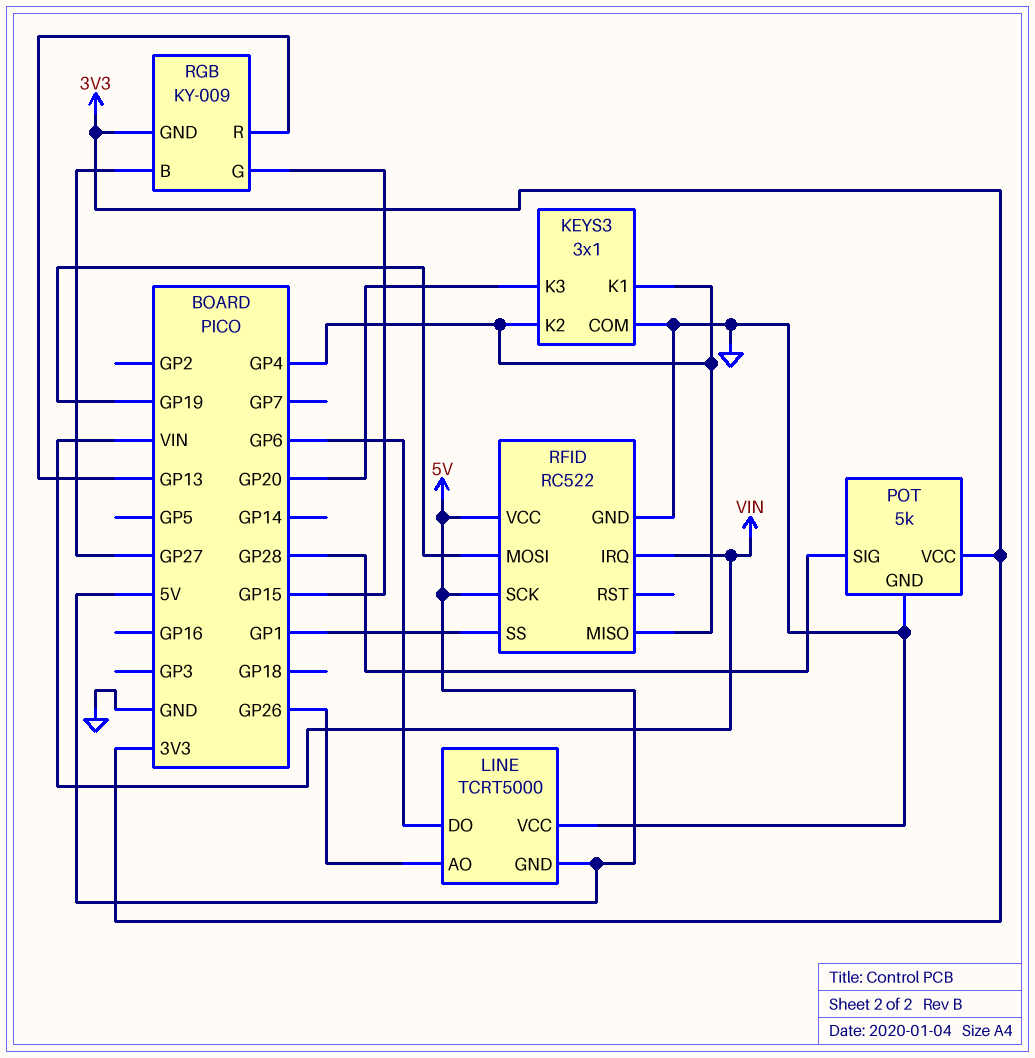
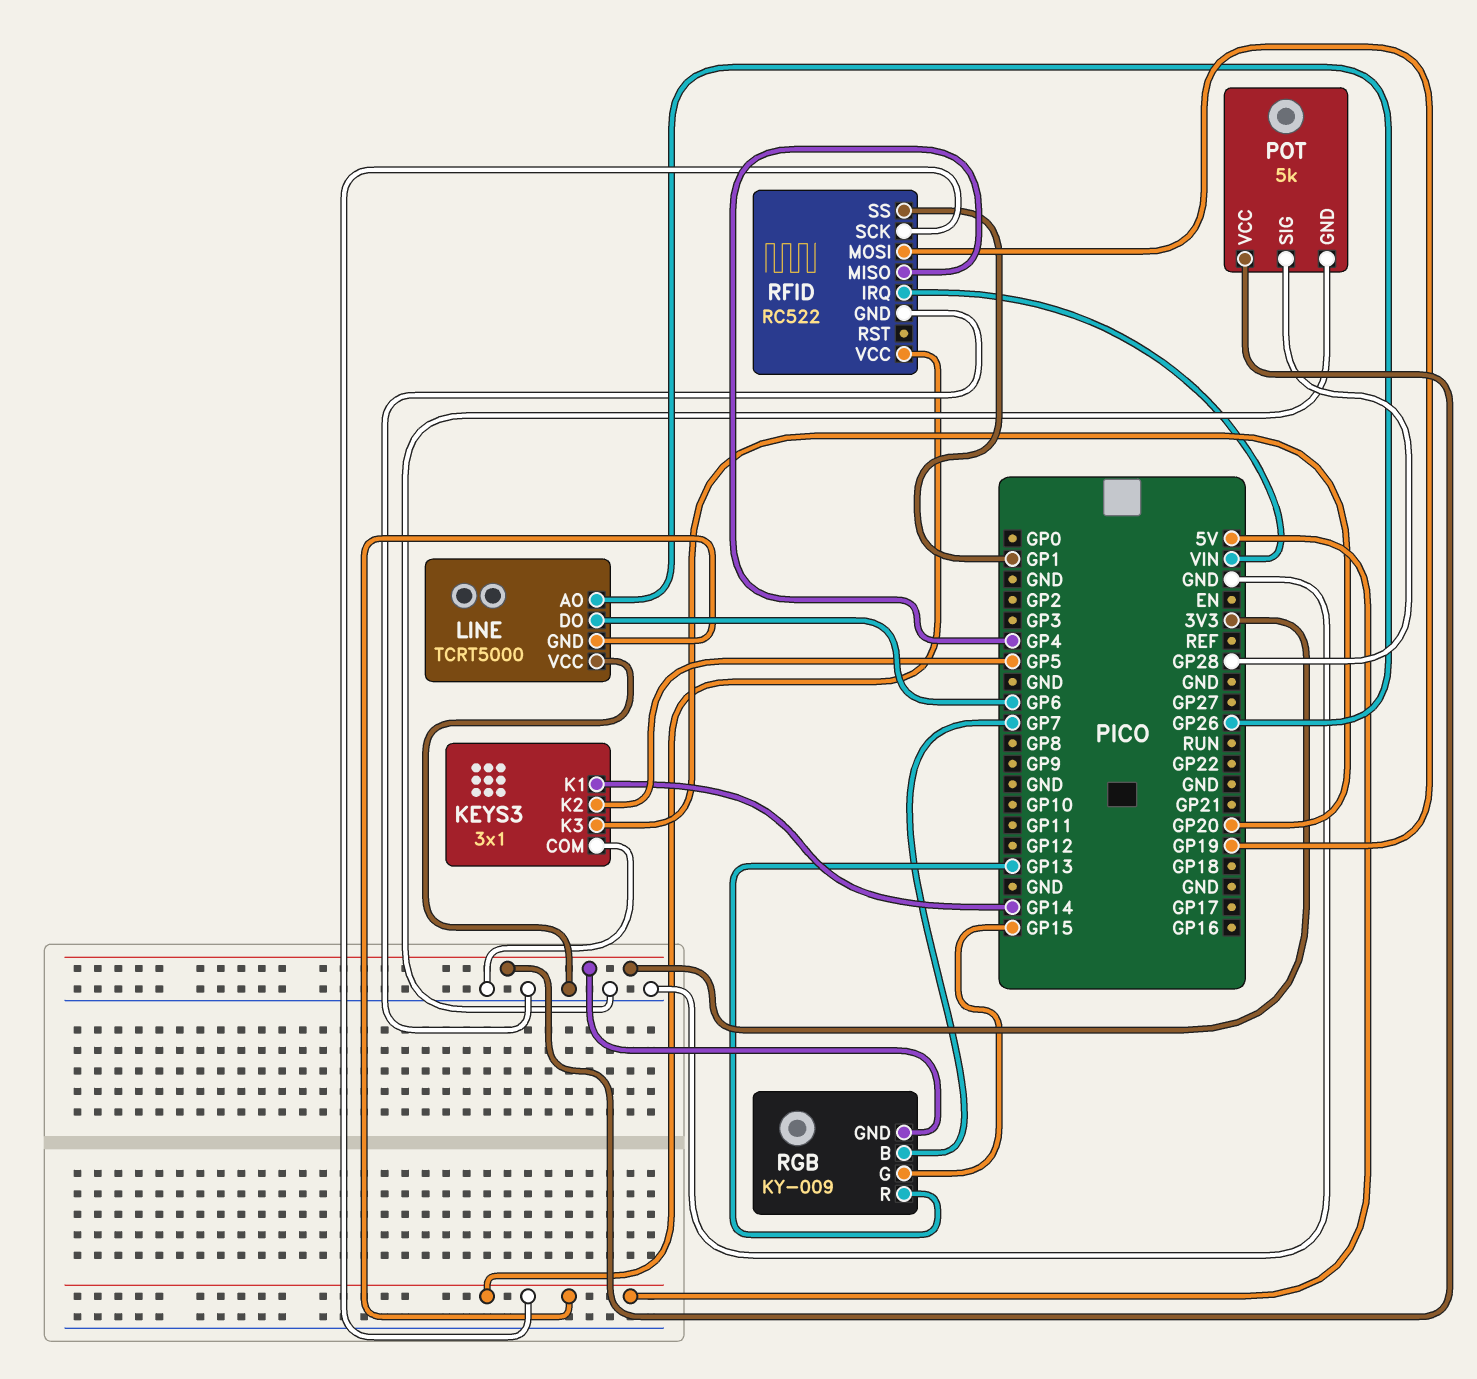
KEYS3 pin K1: GP4 -> GP14
KEYS3 pin K2: GP4 -> GP5
RGB pin B: GP27 -> GP7

